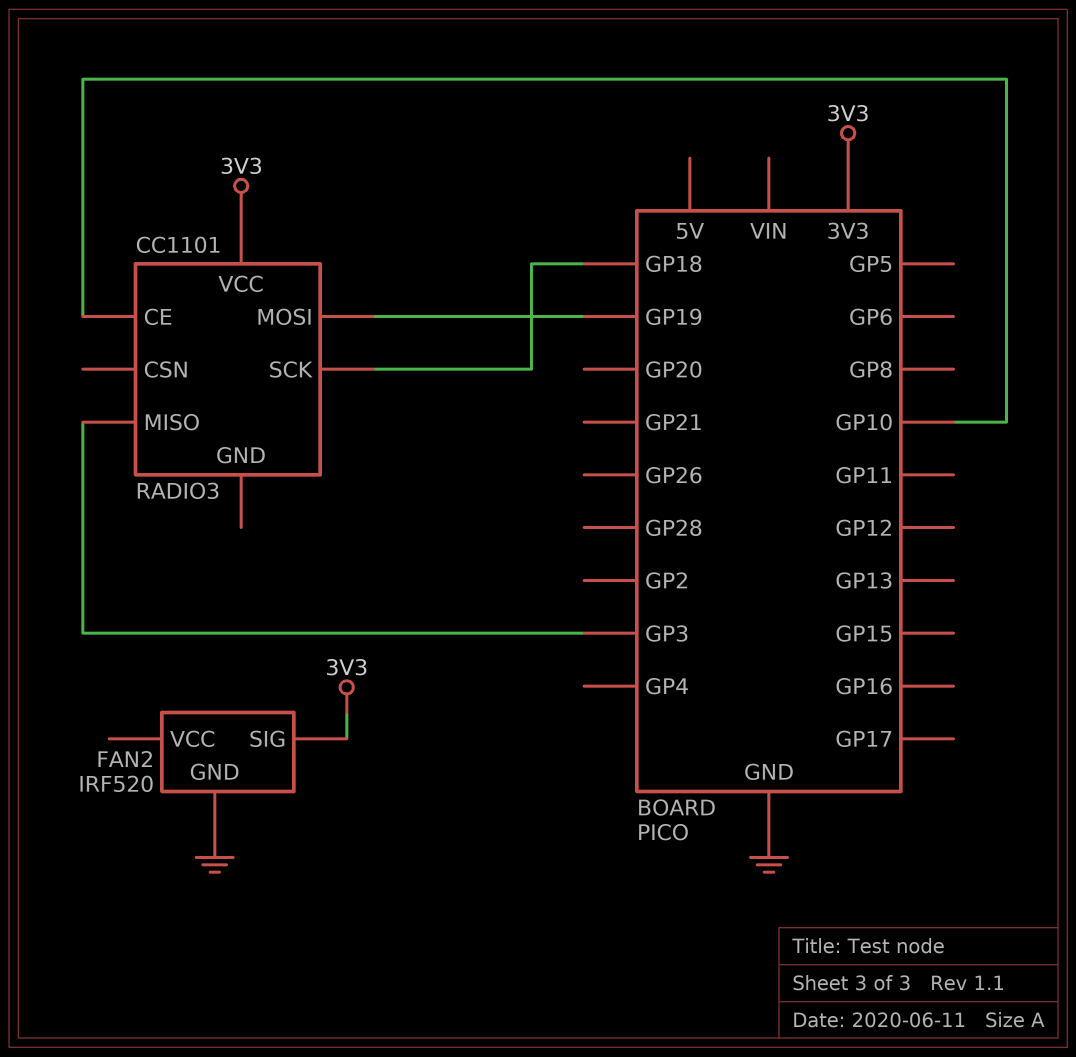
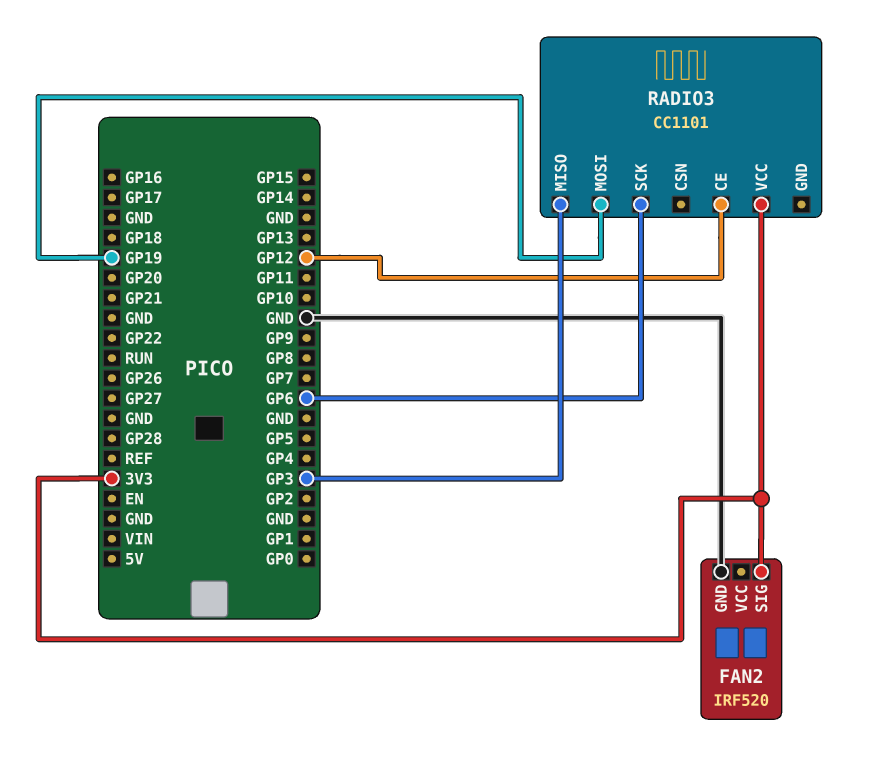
RADIO3 pin CE: GP10 -> GP12
RADIO3 pin SCK: GP18 -> GP6

